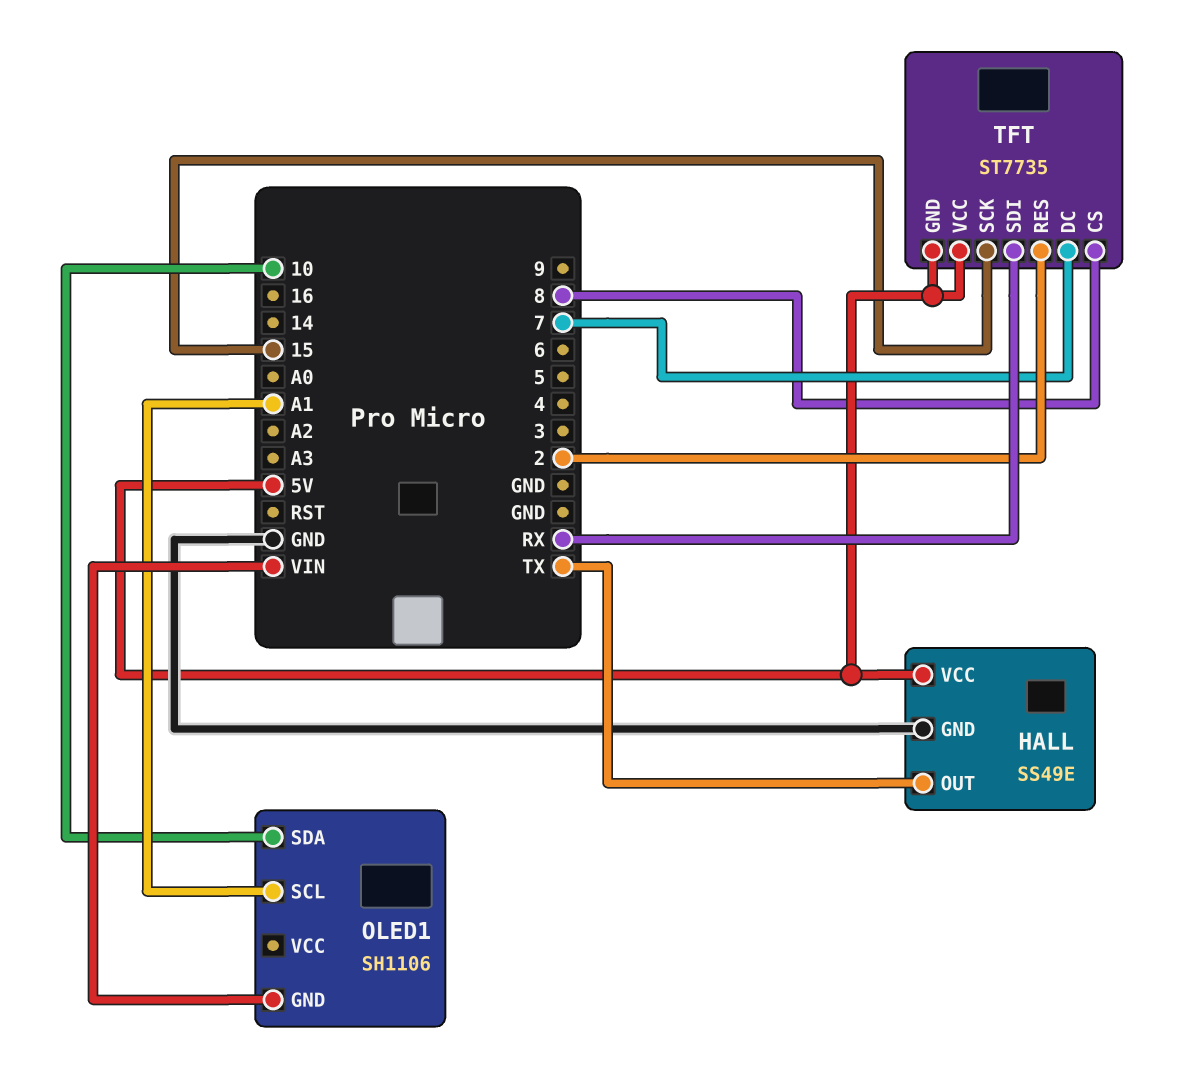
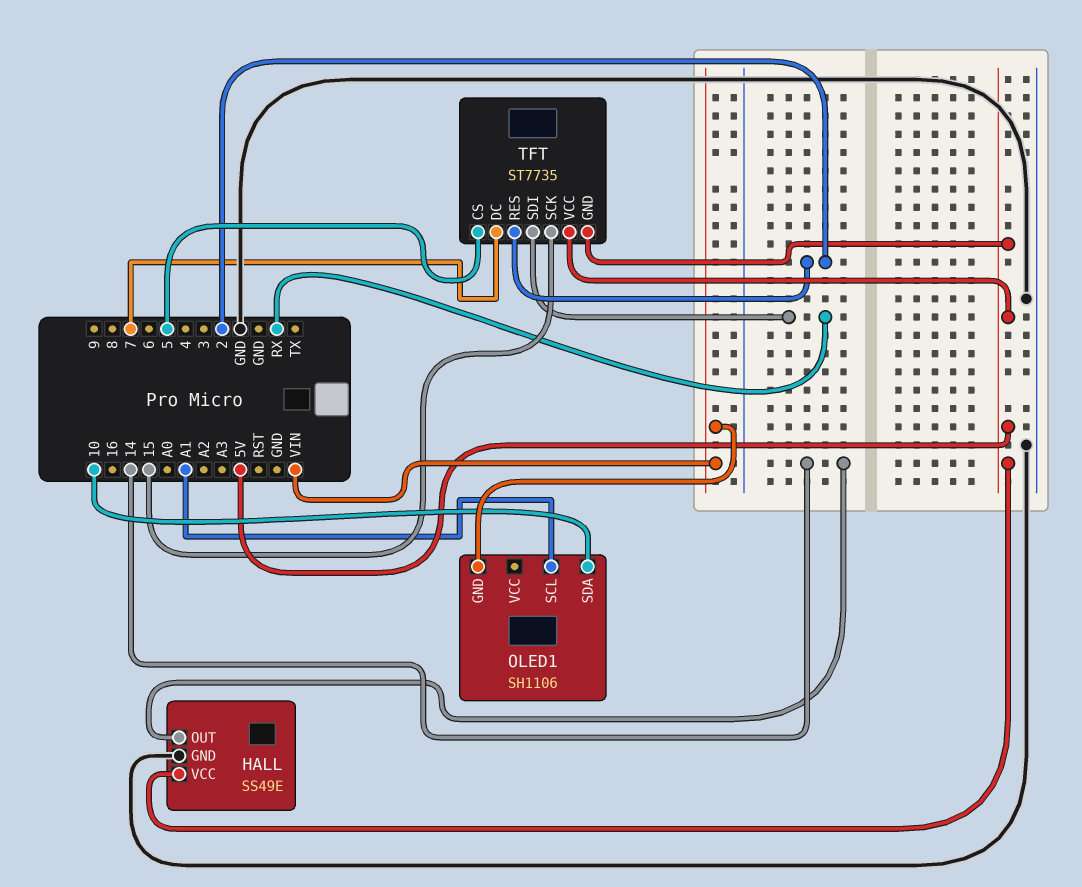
HALL pin OUT: TX -> 14
TFT pin CS: 8 -> 5

